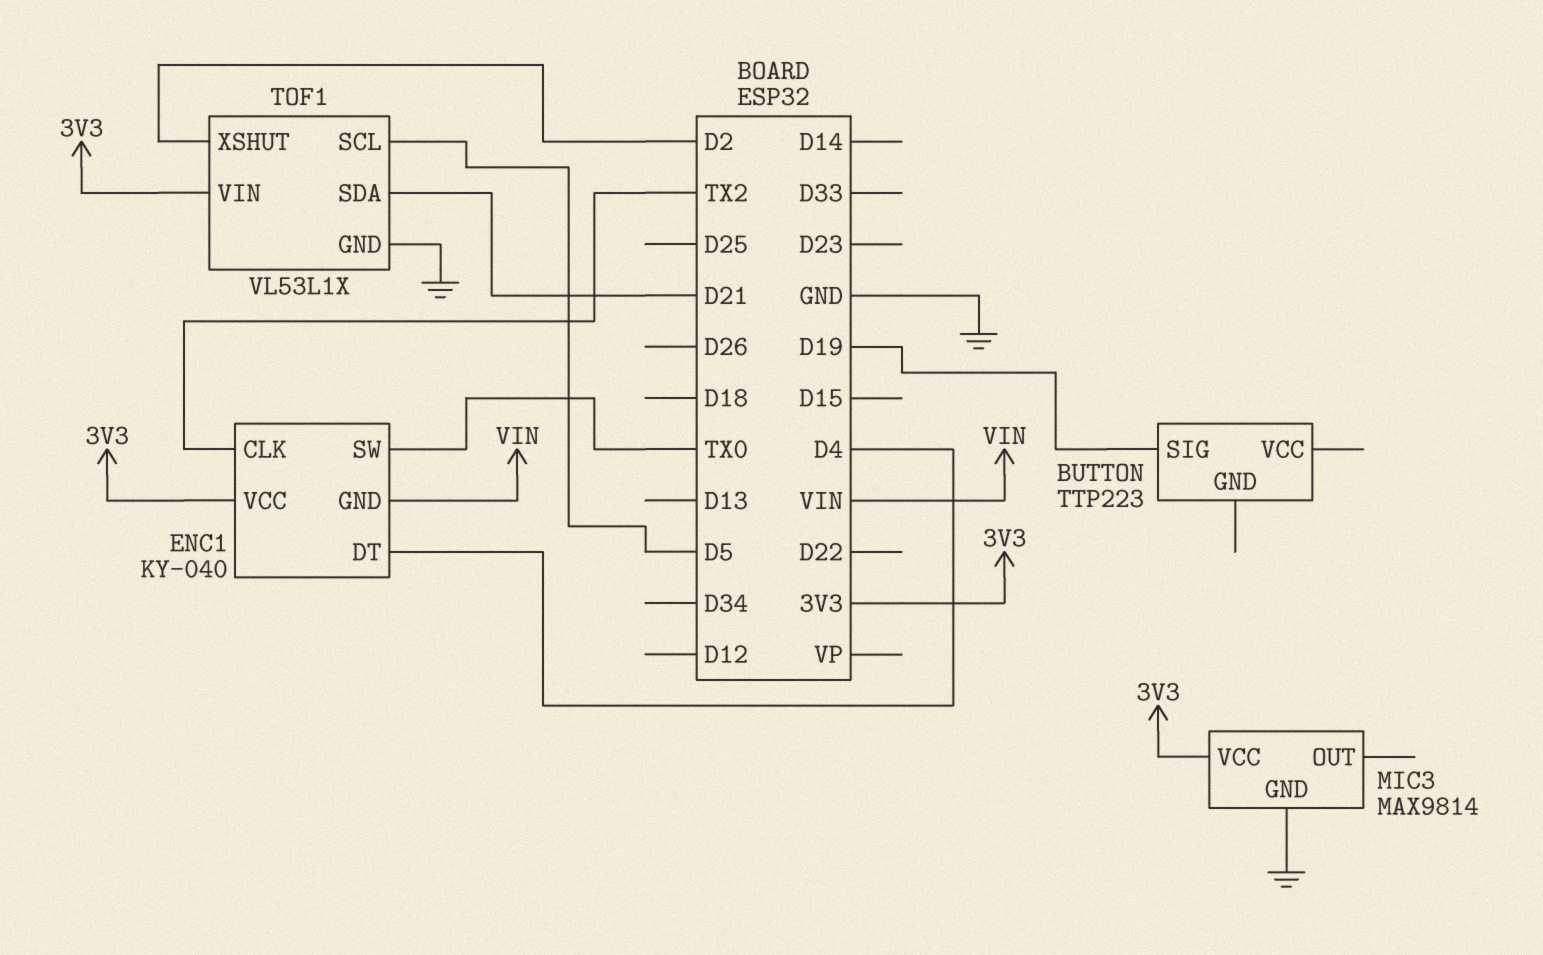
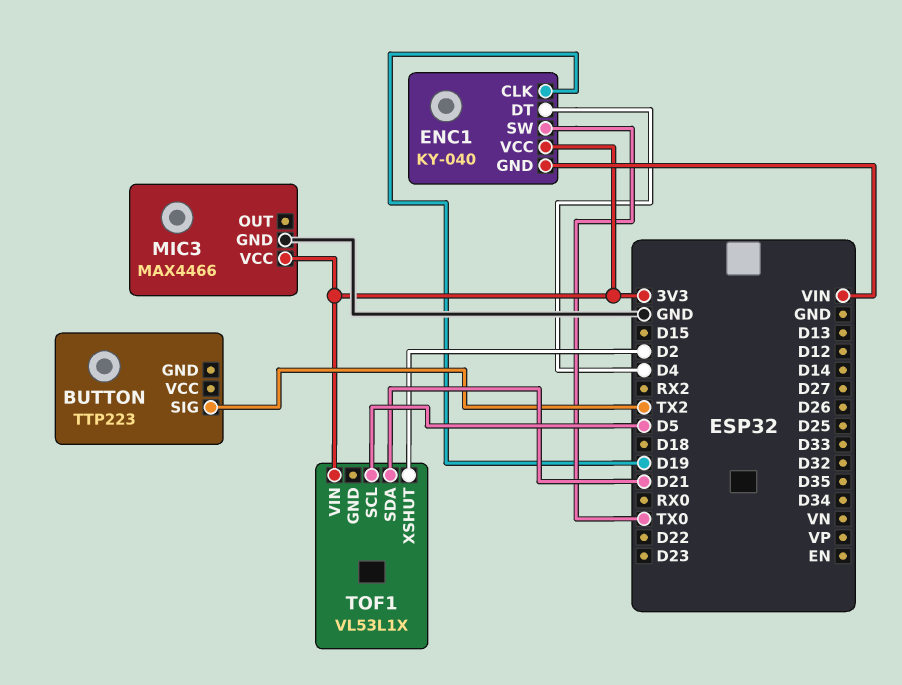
BUTTON pin SIG: D19 -> TX2
ENC1 pin CLK: TX2 -> D19
MIC3: MAX9814 -> MAX4466
TOF1 pin GND: GND -> none

